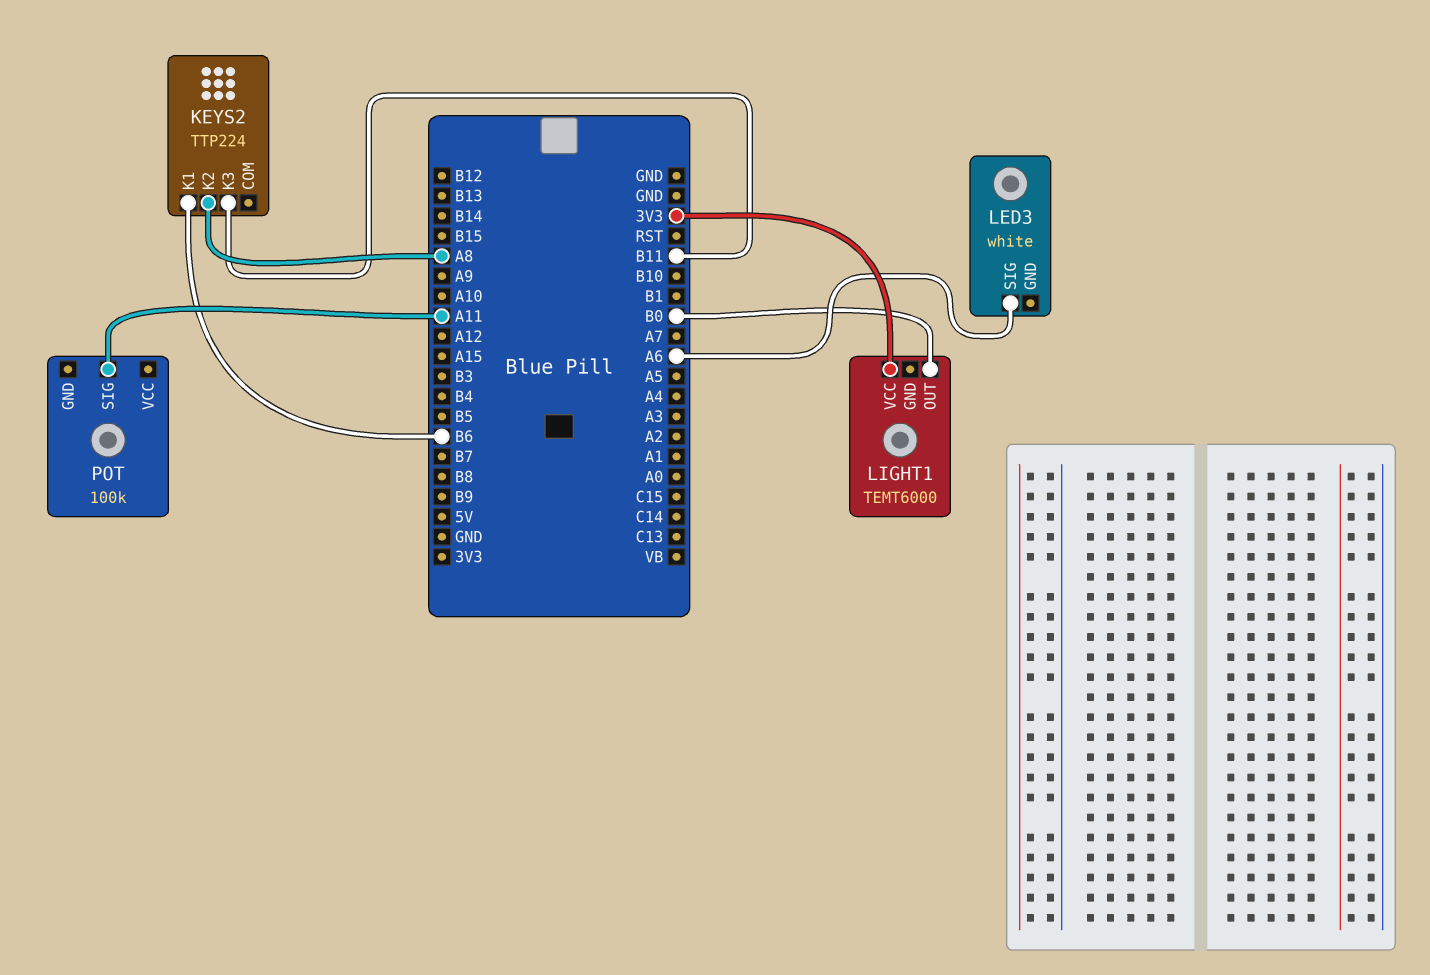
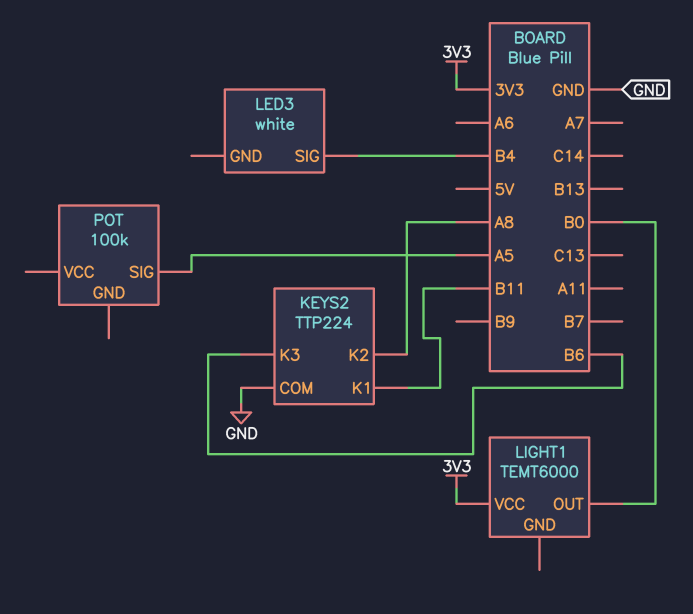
KEYS2 pin COM: none -> GND
KEYS2 pin K1: B6 -> B11
KEYS2 pin K3: B11 -> B6
LED3 pin SIG: A6 -> B4
POT pin SIG: A11 -> A5

